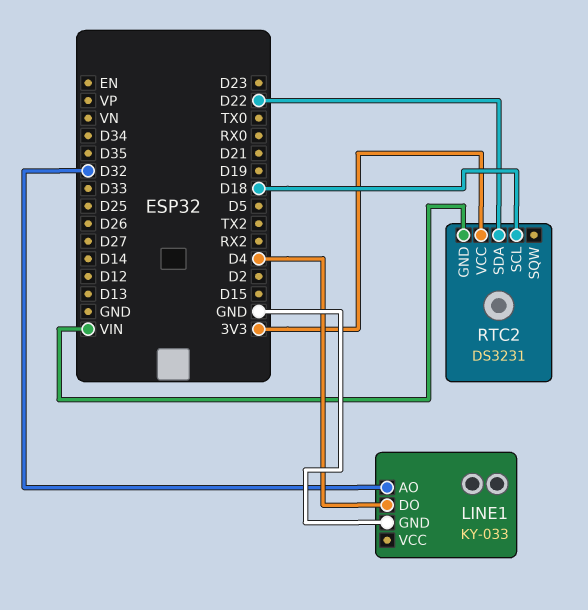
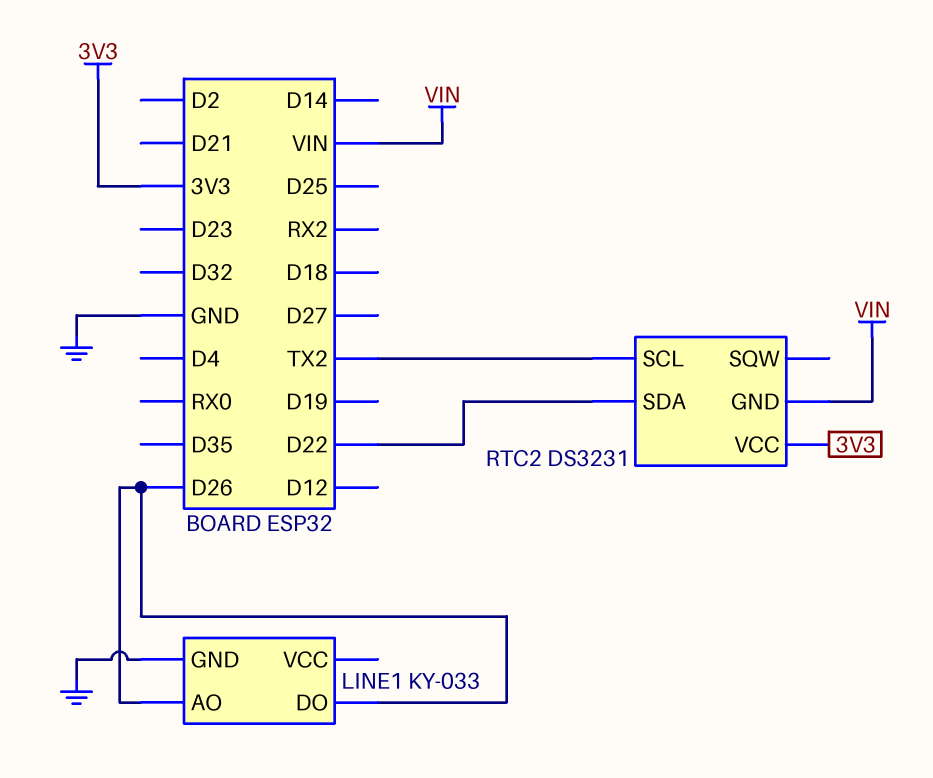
LINE1 pin AO: D32 -> D26
LINE1 pin DO: D4 -> D26
RTC2 pin SCL: D18 -> TX2

